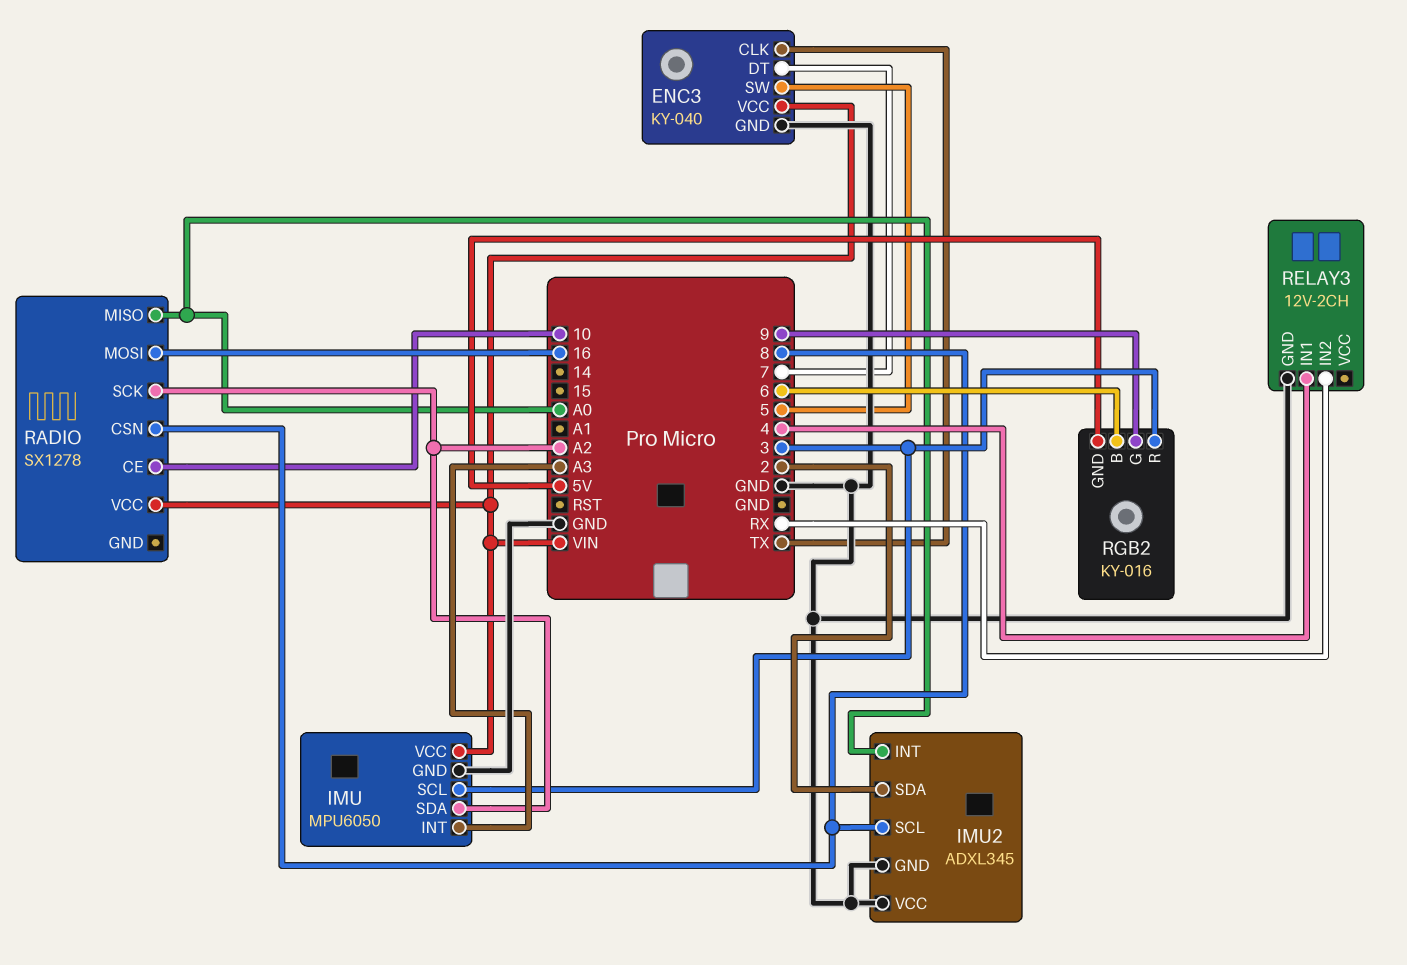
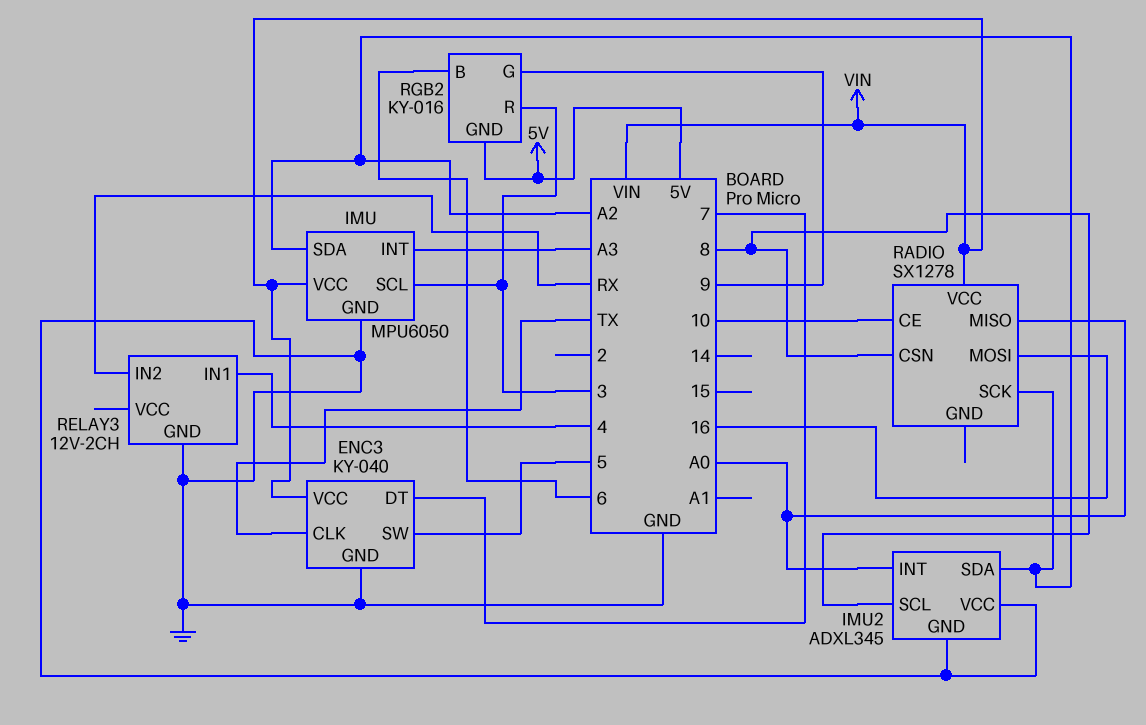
IMU2 pin SDA: 2 -> A2

